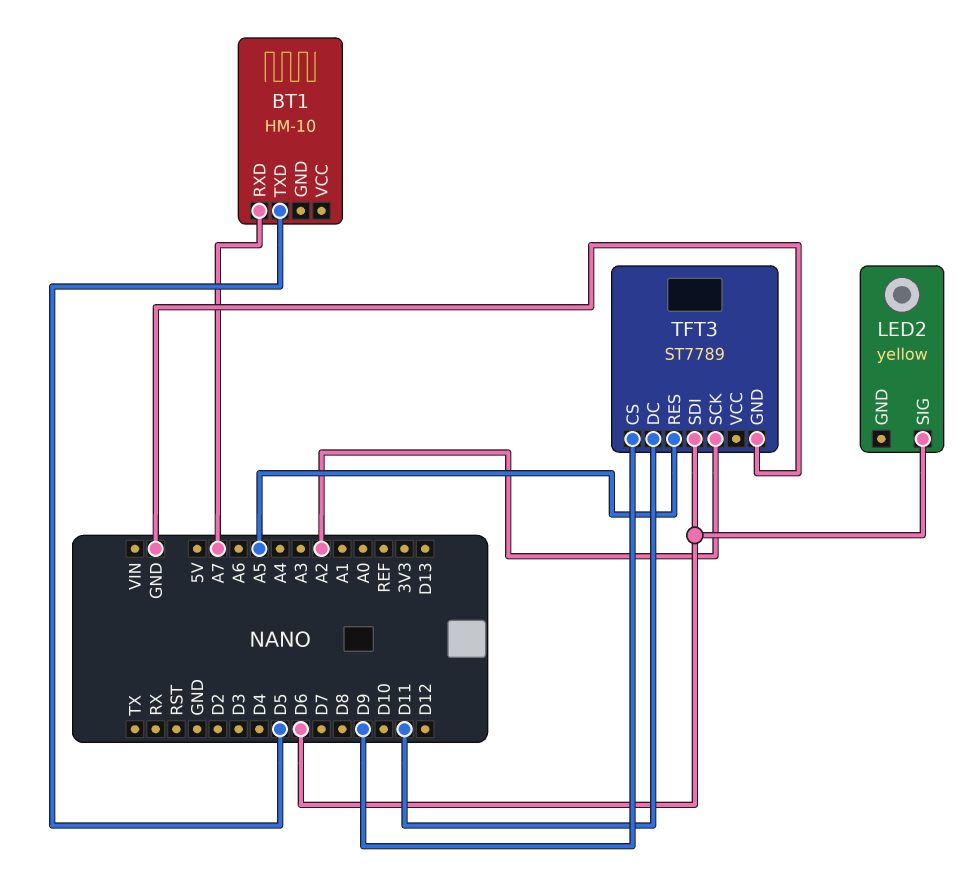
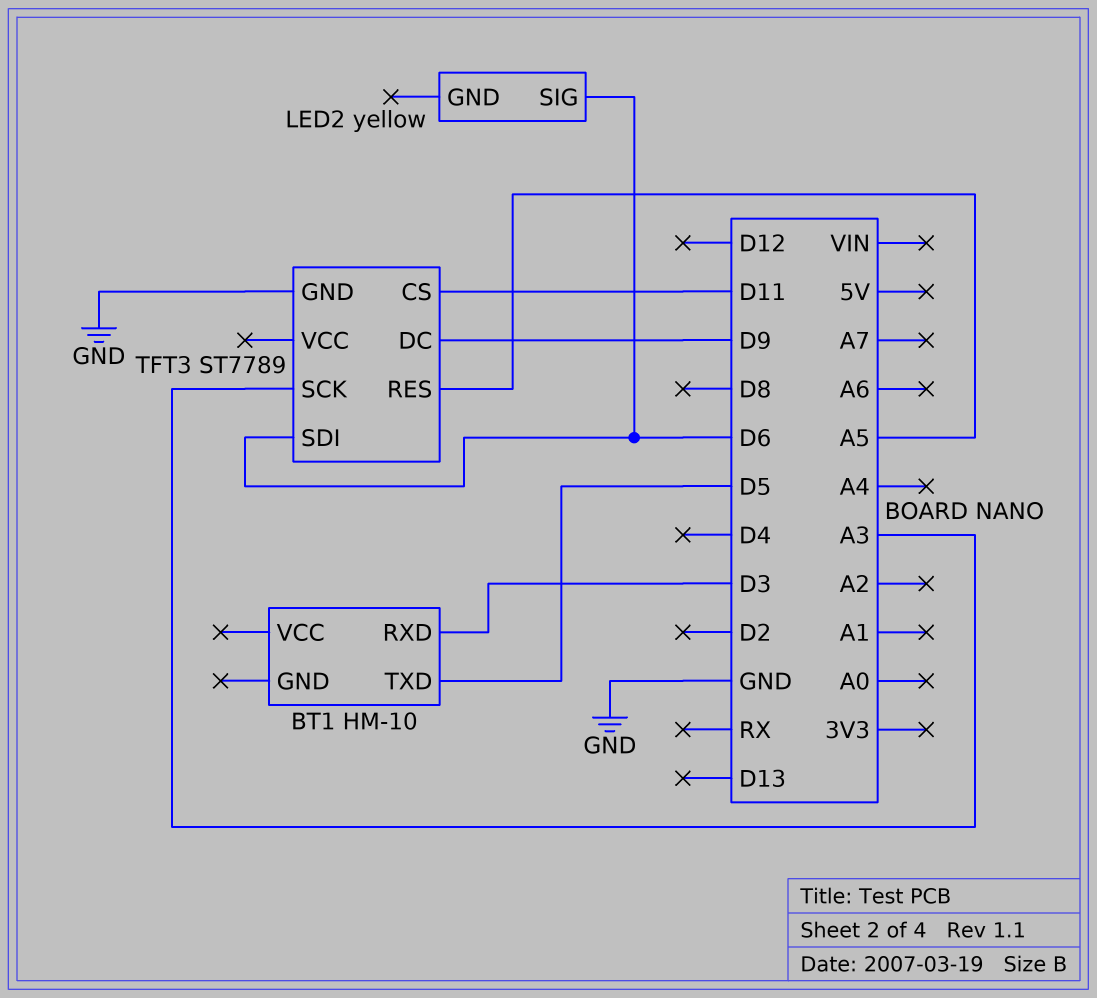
BT1 pin RXD: A7 -> D3
TFT3 pin CS: D9 -> D11
TFT3 pin DC: D11 -> D9
TFT3 pin SCK: A2 -> A3

